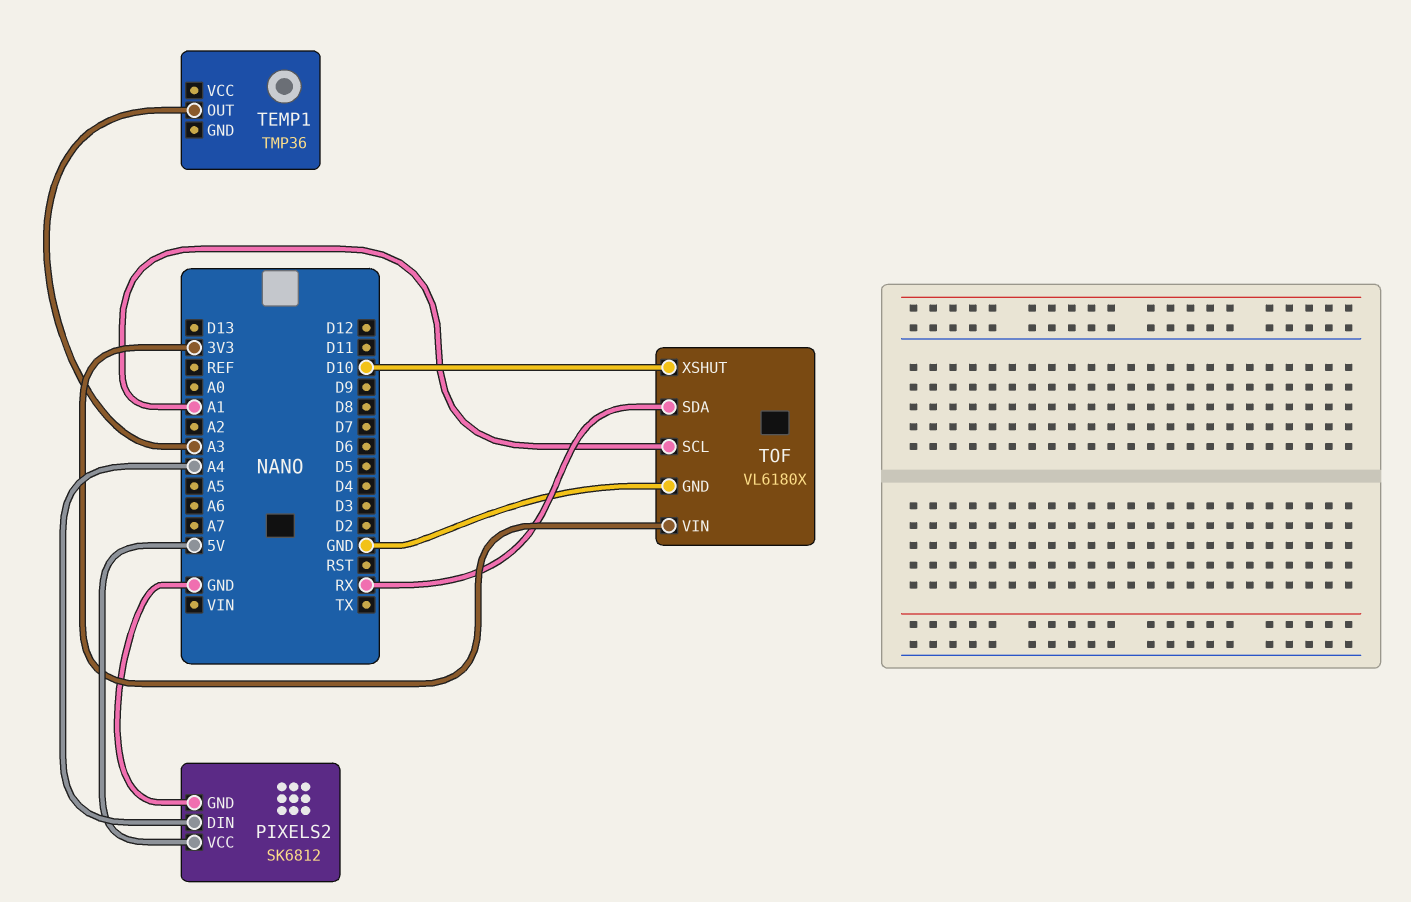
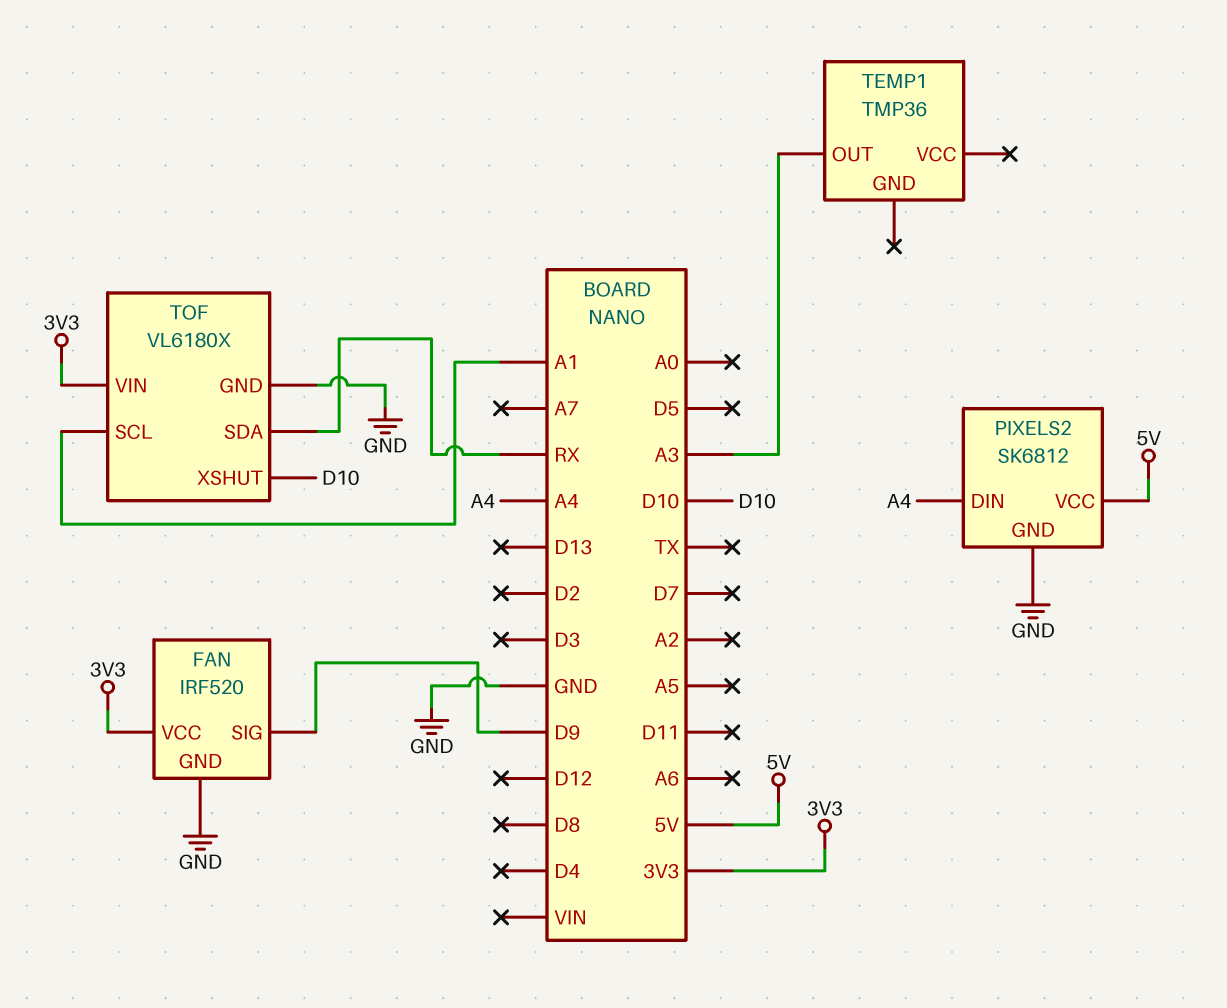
FAN: none -> IRF520
FAN pin GND: none -> GND
FAN pin SIG: none -> D9
FAN pin VCC: none -> 3V3

